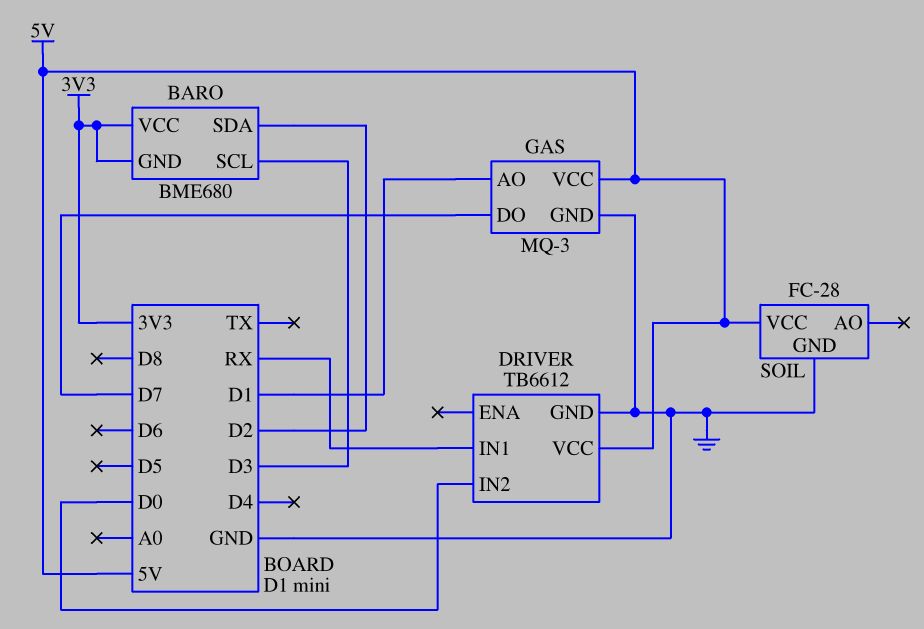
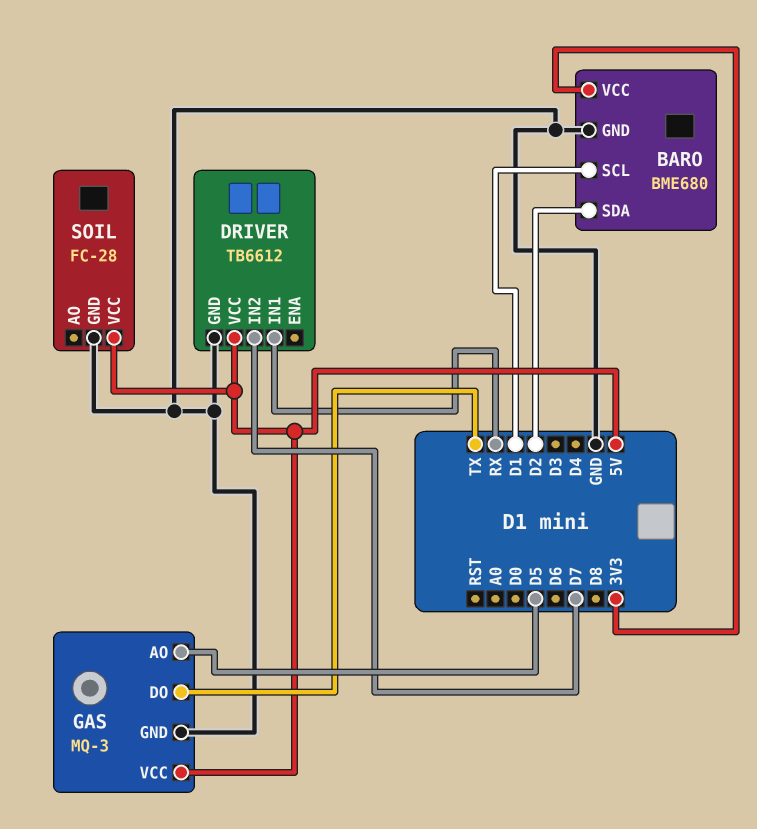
BARO pin GND: 3V3 -> GND
BARO pin SCL: D3 -> D1
DRIVER pin IN2: D0 -> D7
GAS pin AO: D1 -> D5
GAS pin DO: D7 -> TX

